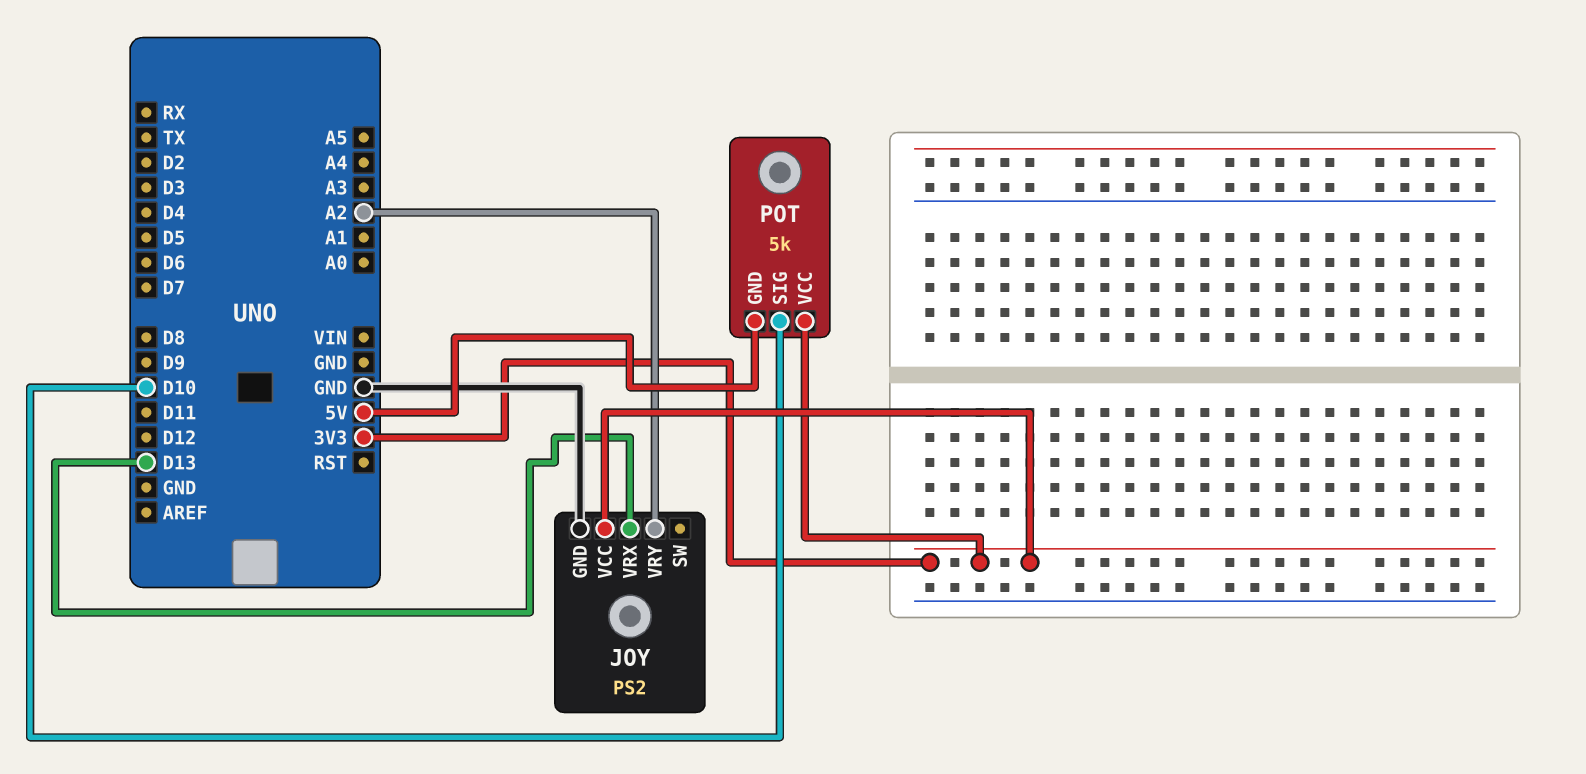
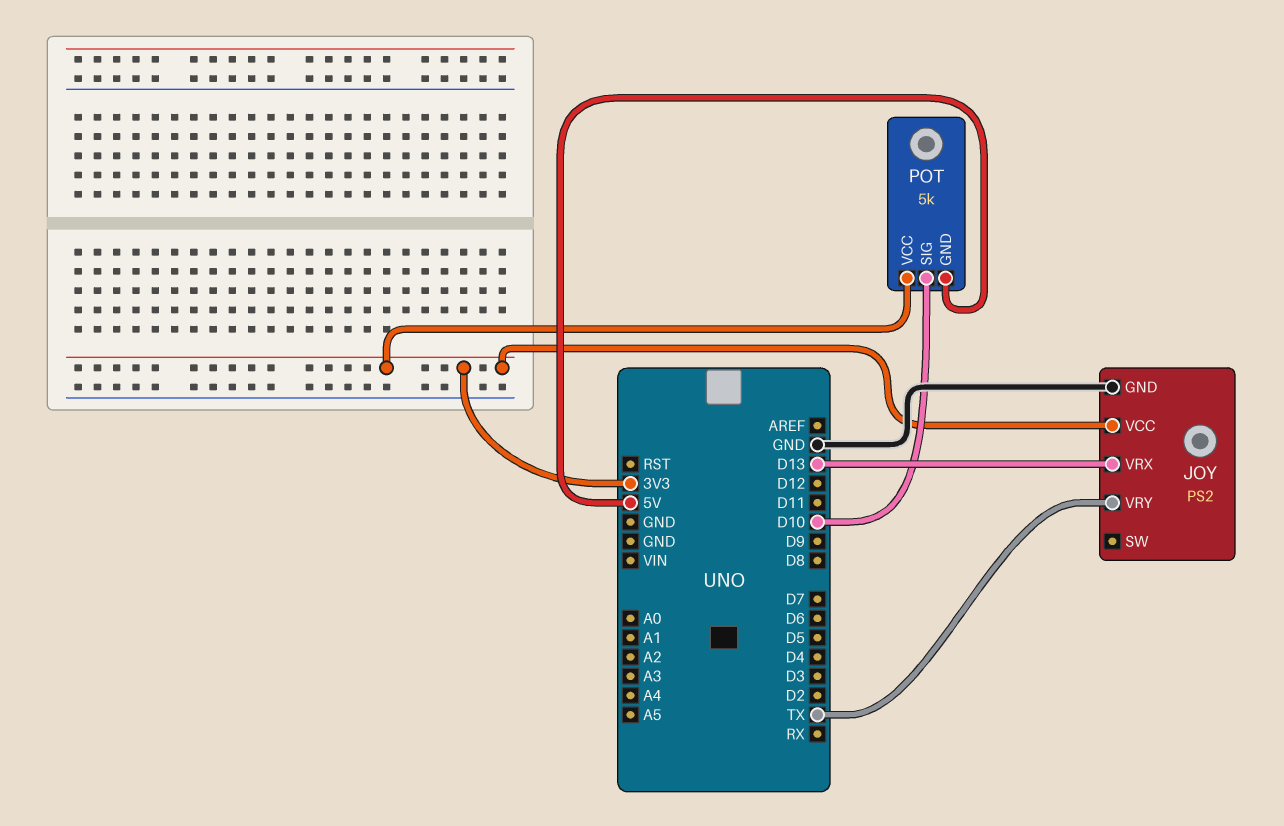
JOY pin VRY: A2 -> TX

